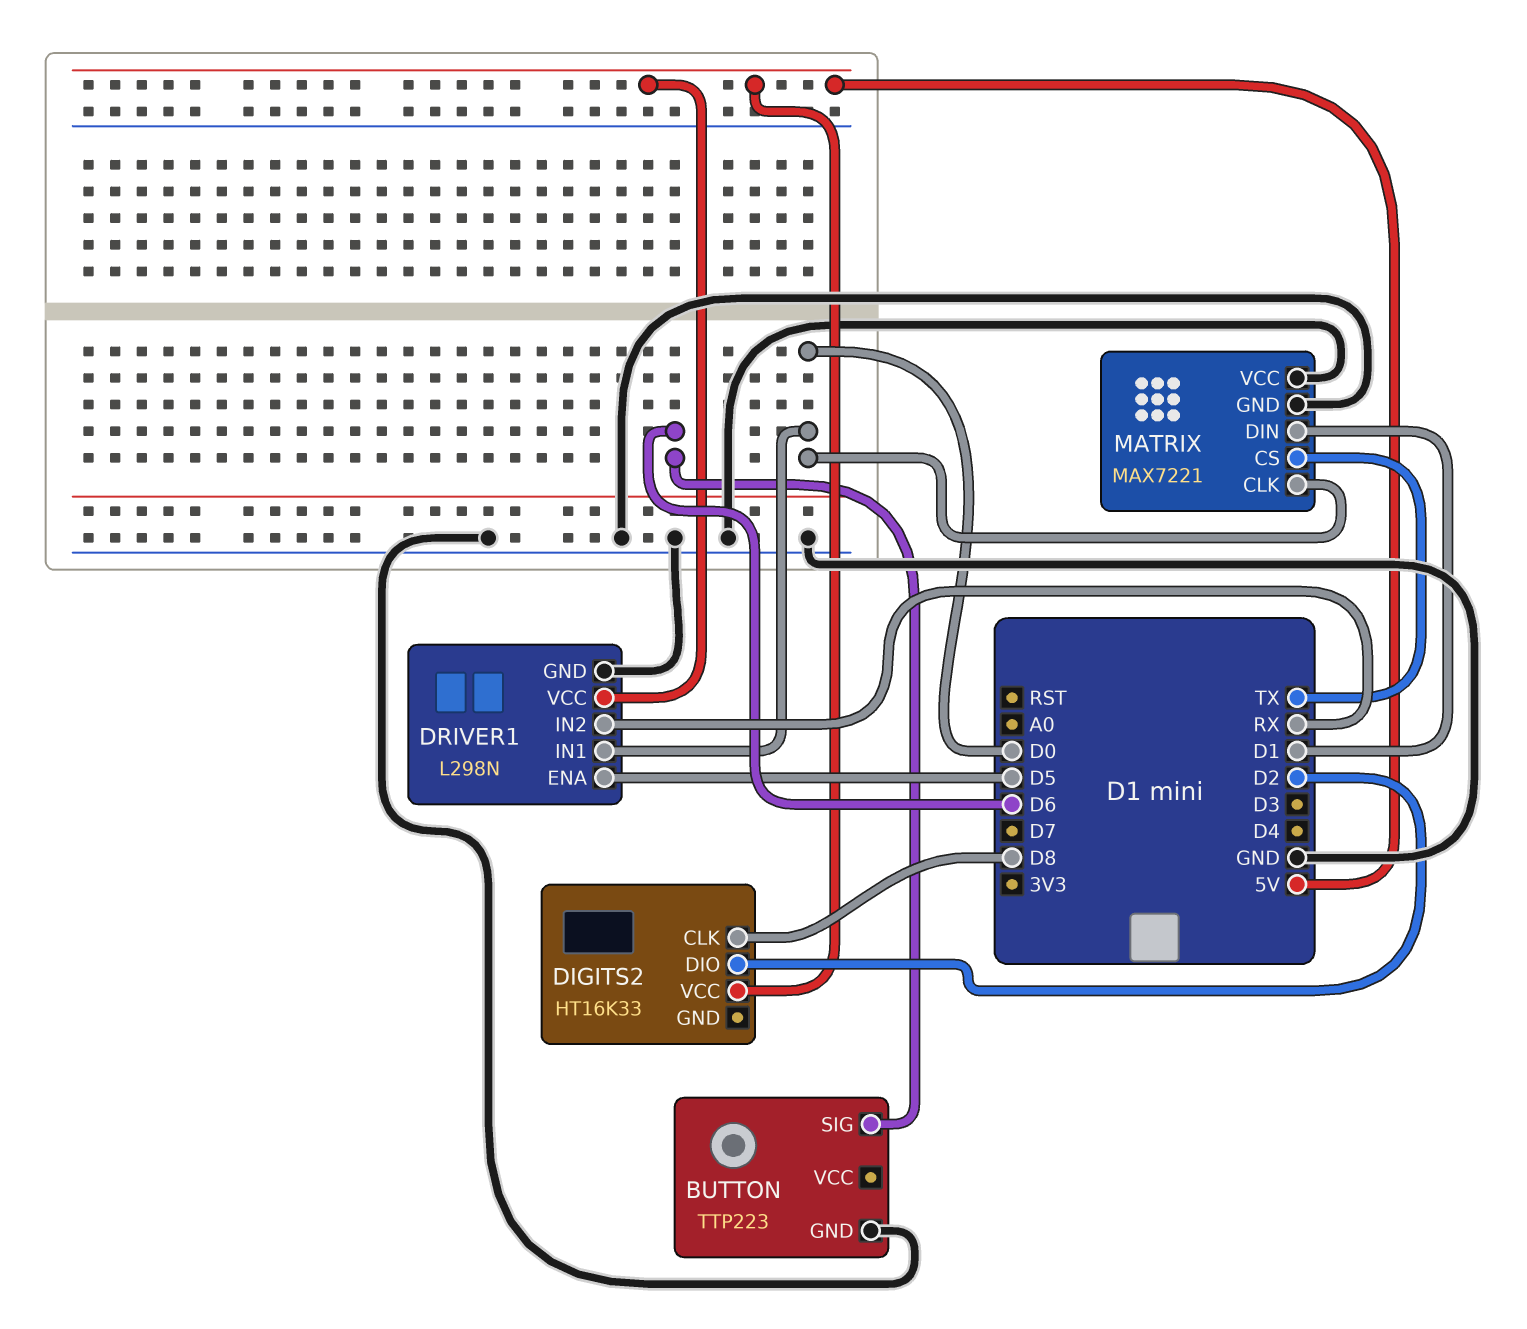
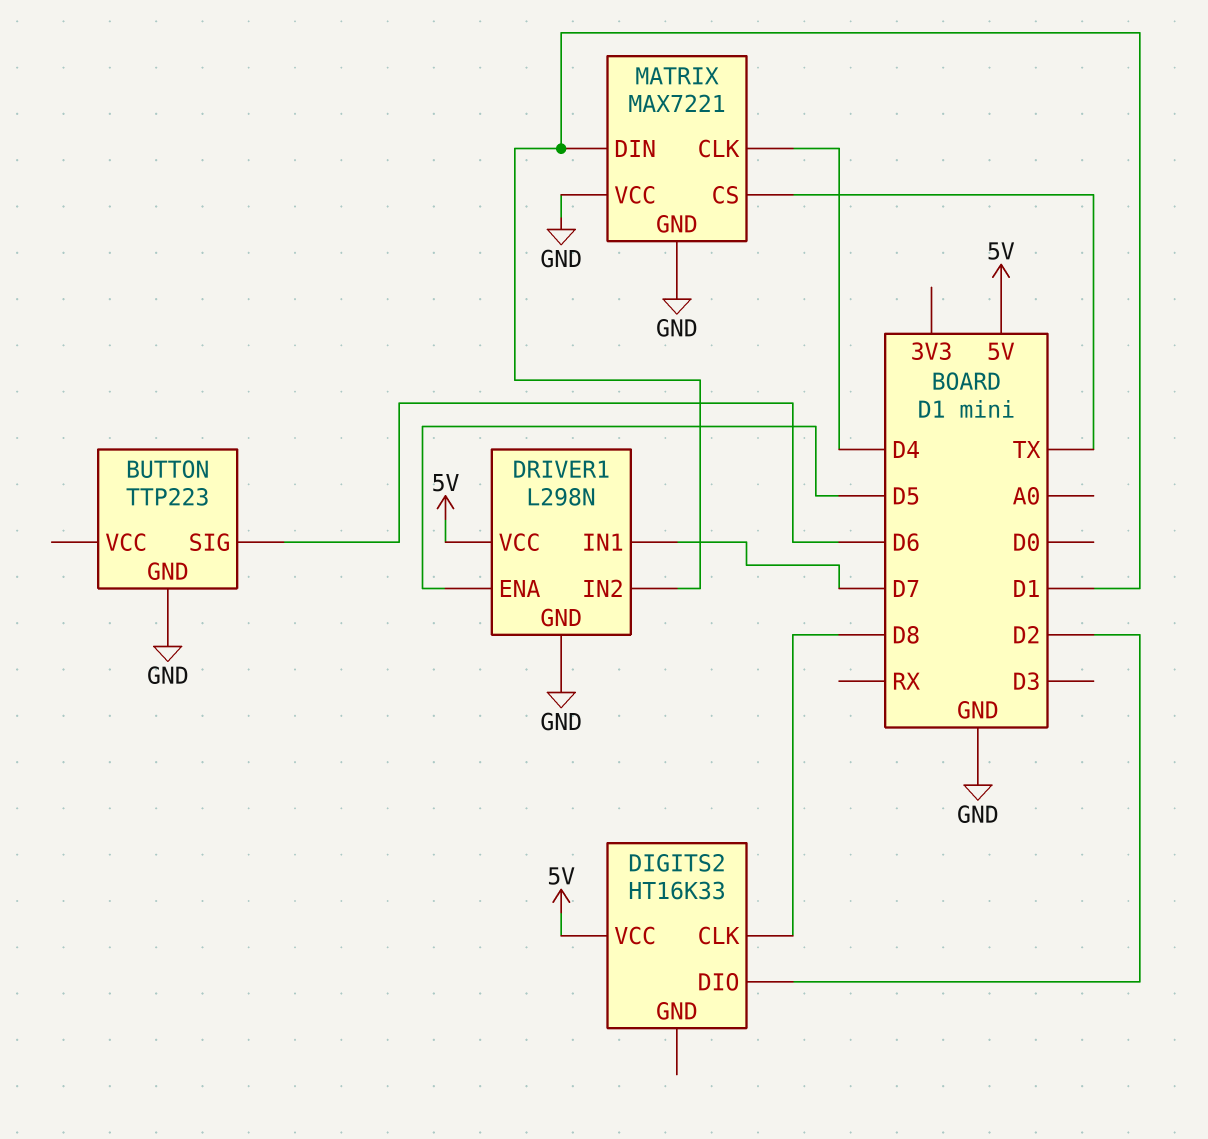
DRIVER1 pin IN1: D0 -> D7
DRIVER1 pin IN2: RX -> D1
MATRIX pin CLK: D0 -> D4

